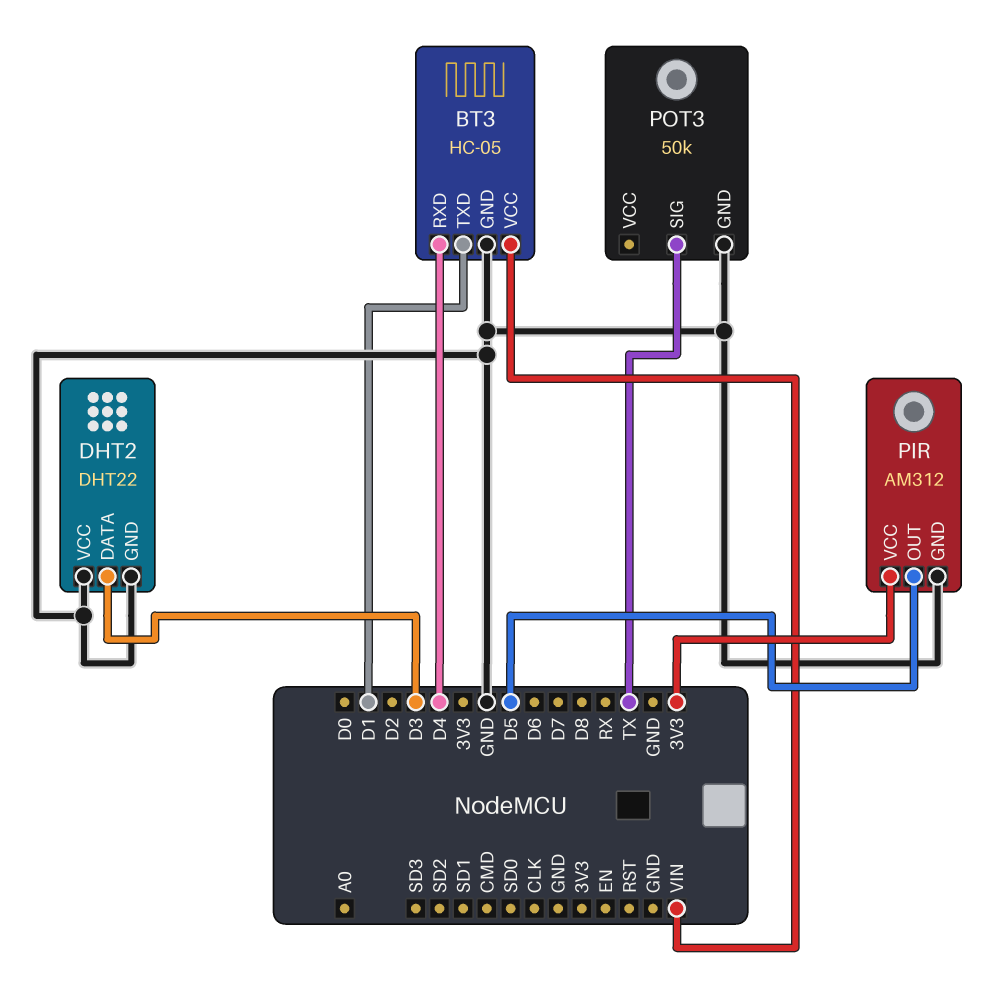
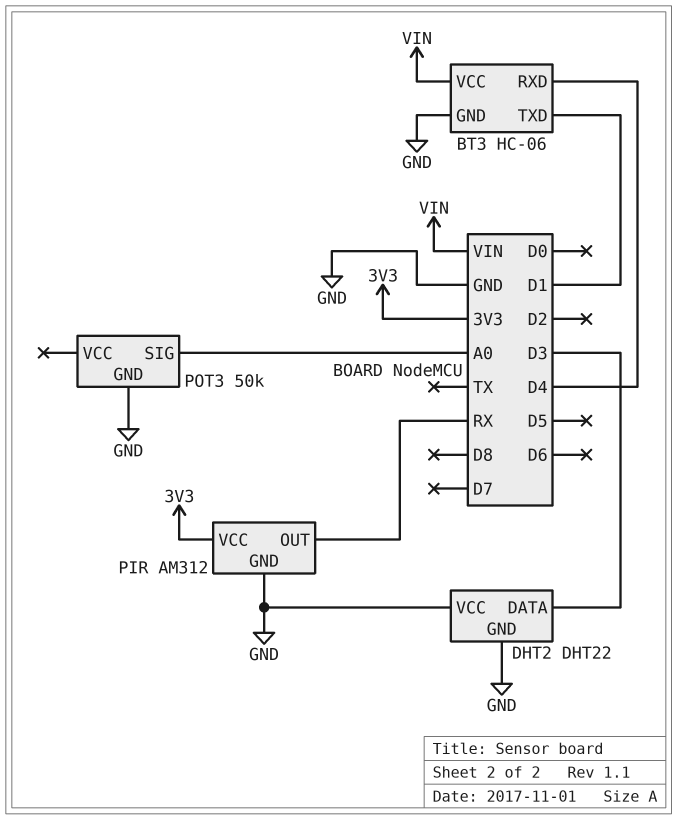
BT3: HC-05 -> HC-06
PIR pin OUT: D5 -> RX
POT3 pin SIG: TX -> A0

